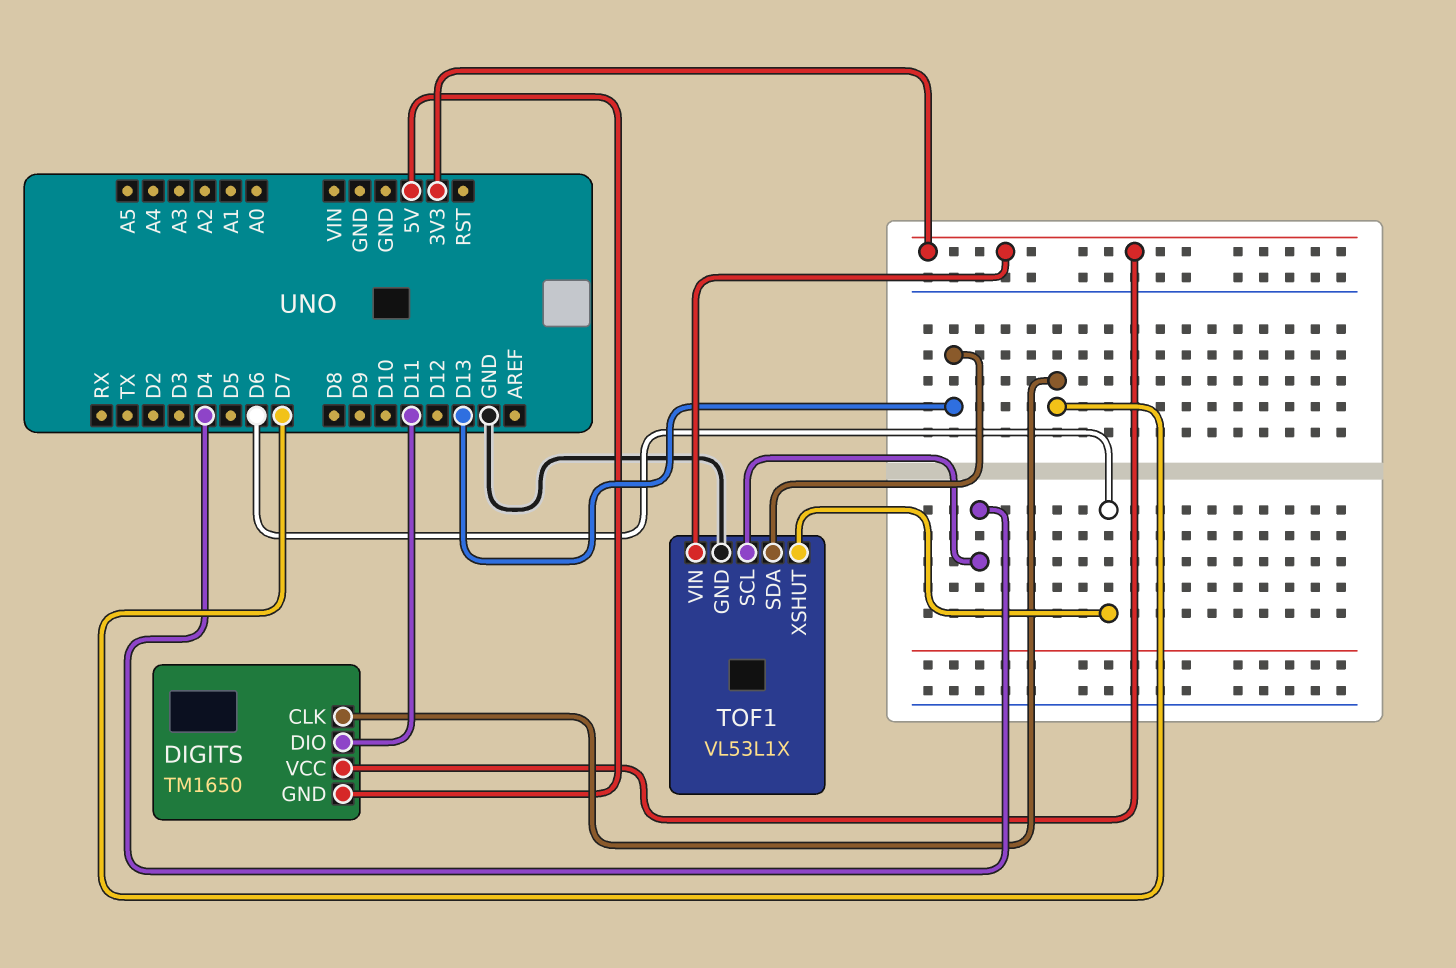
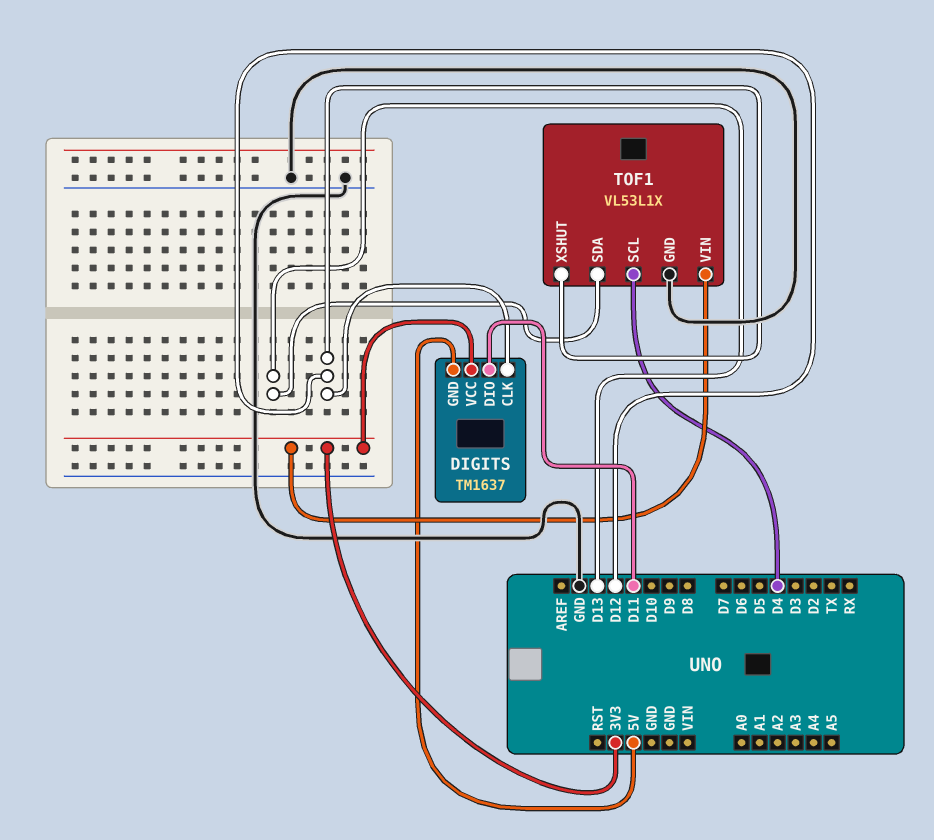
DIGITS: TM1650 -> TM1637
DIGITS pin CLK: D7 -> D12
TOF1 pin XSHUT: D6 -> D12

